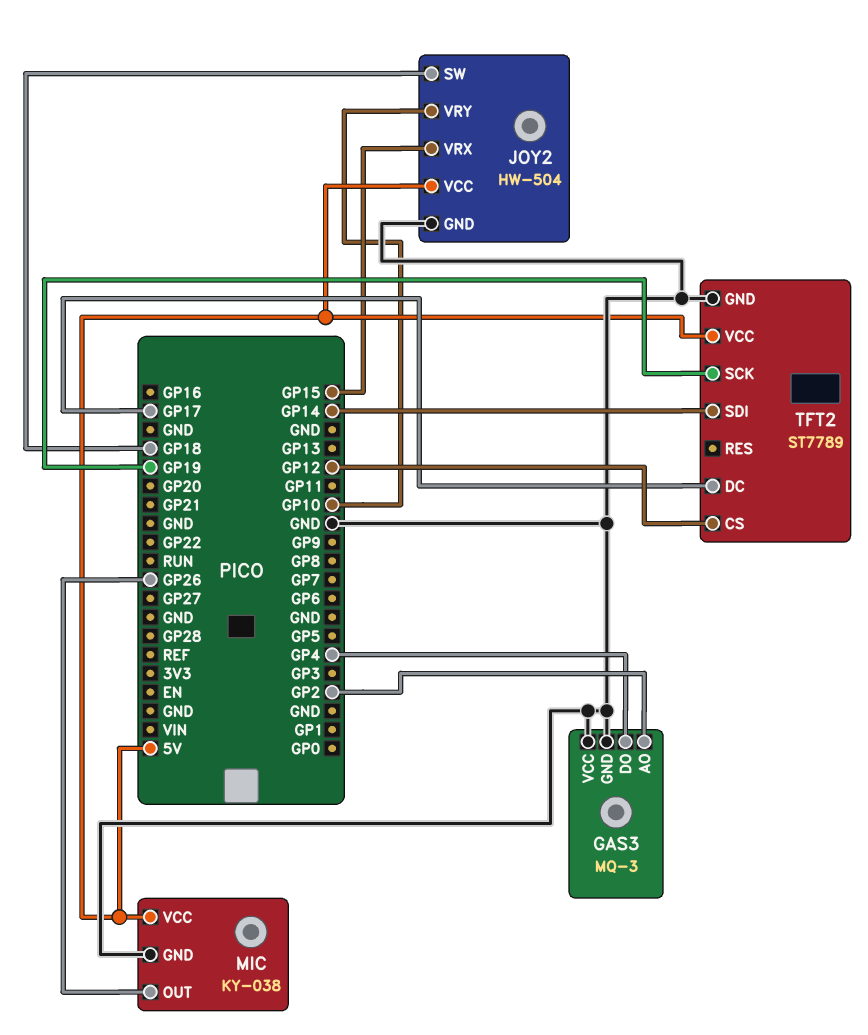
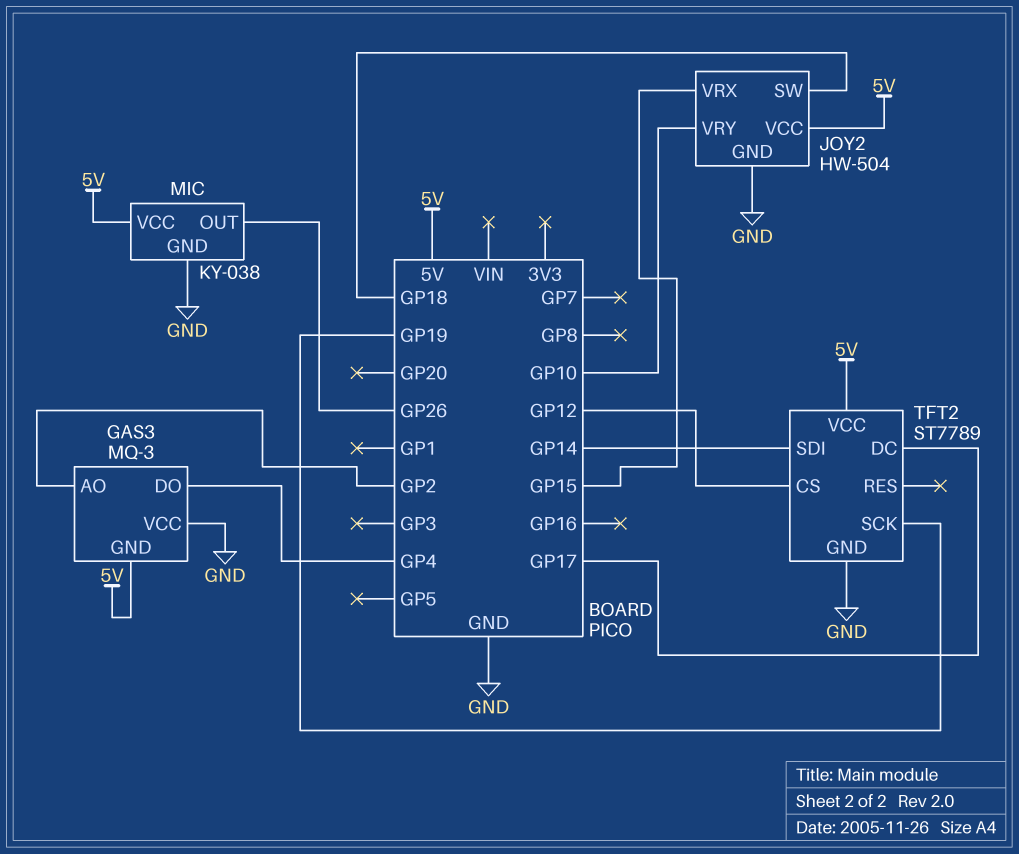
GAS3 pin GND: GND -> 5V

